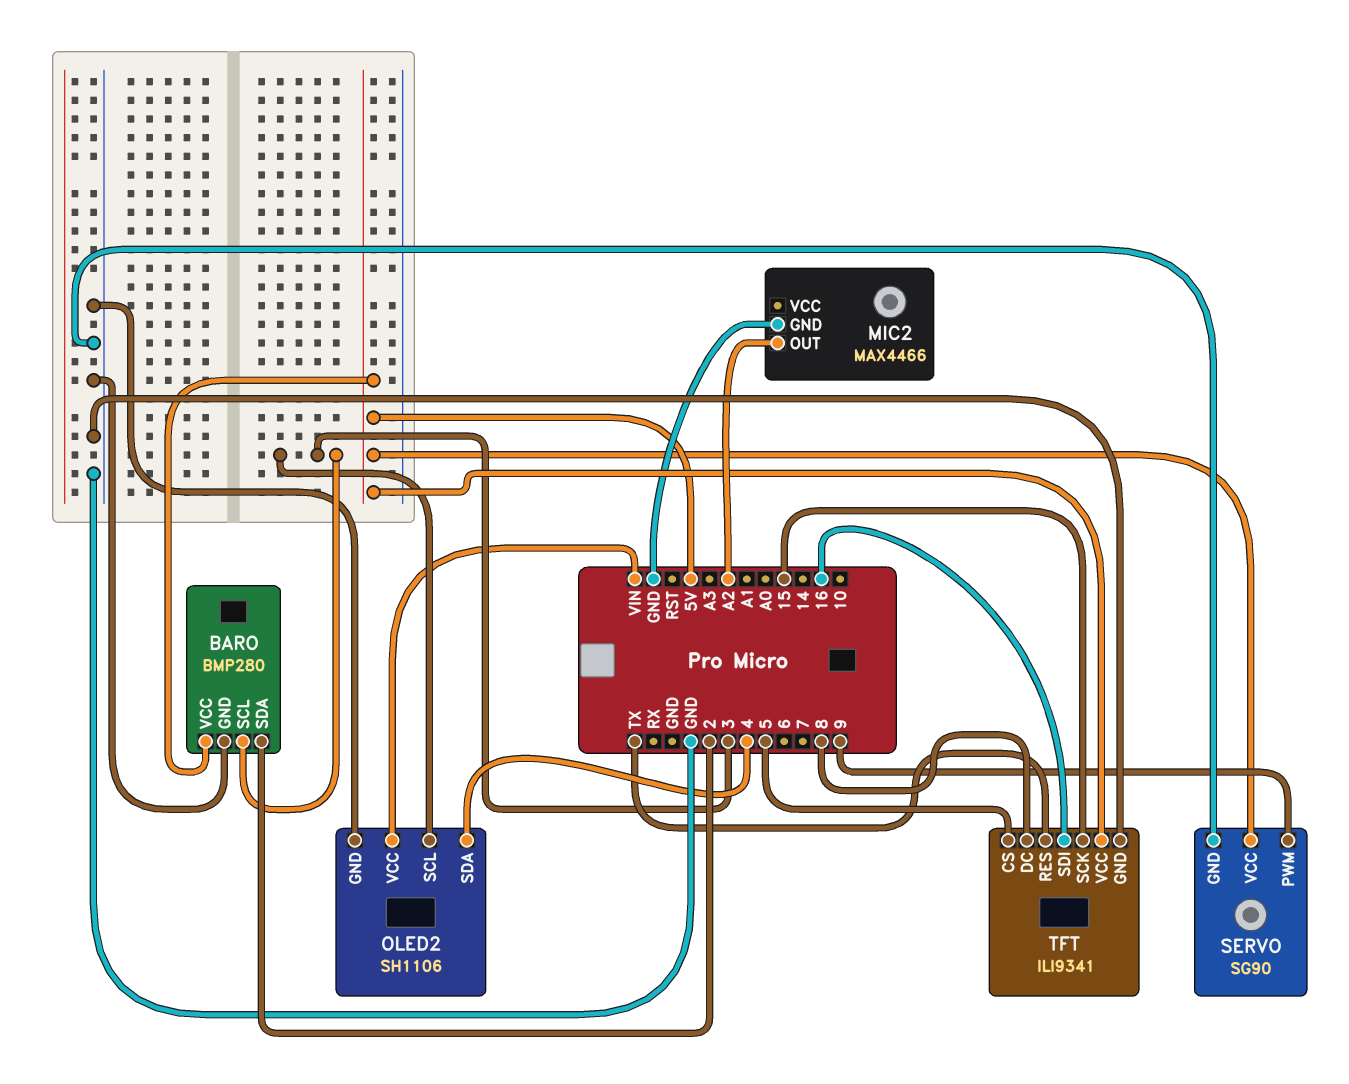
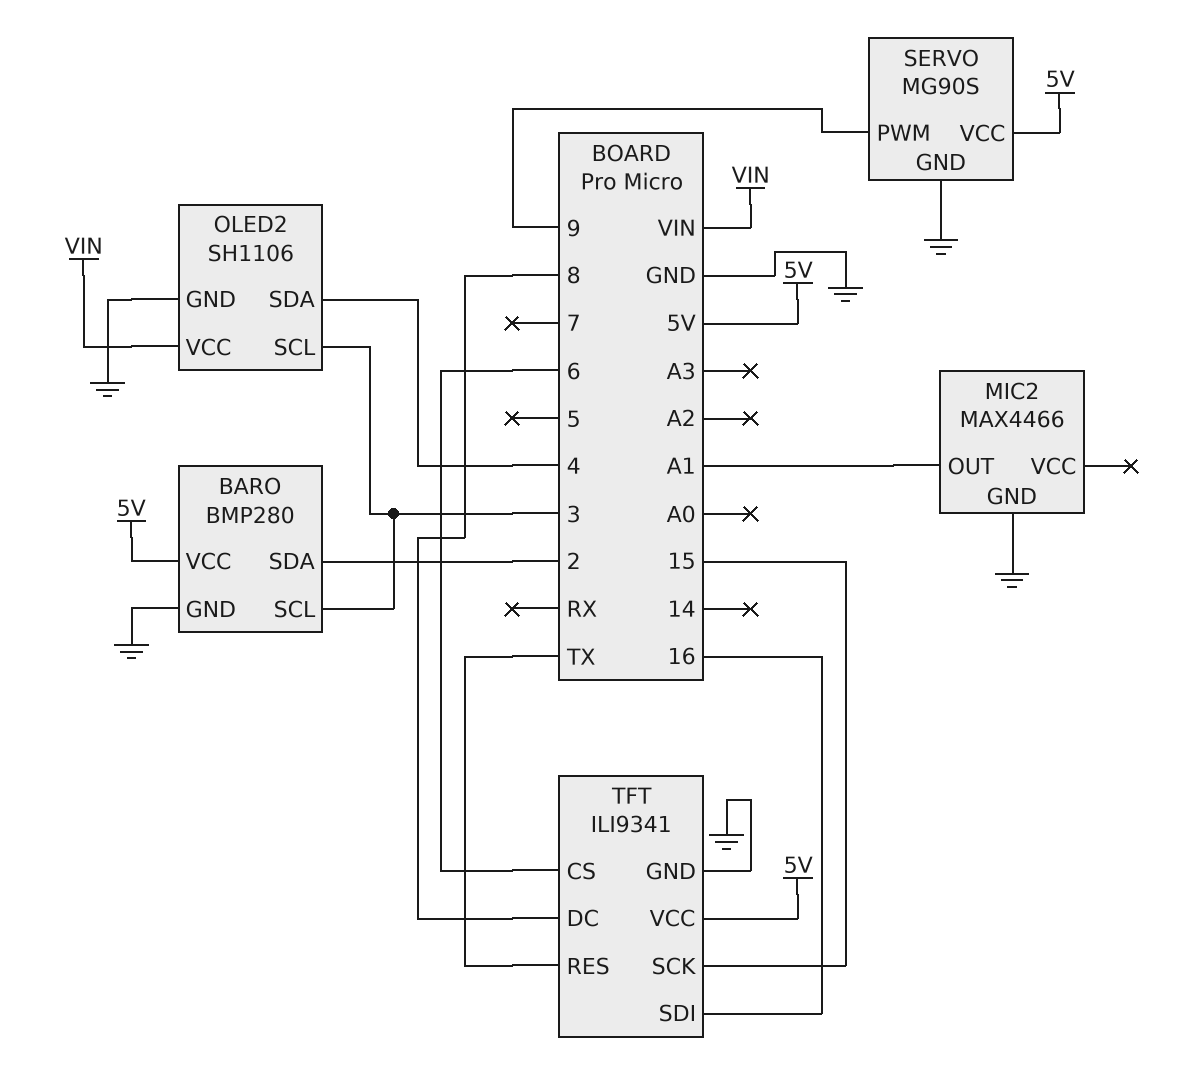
MIC2 pin OUT: A2 -> A1
SERVO: SG90 -> MG90S
TFT pin CS: 5 -> 6

